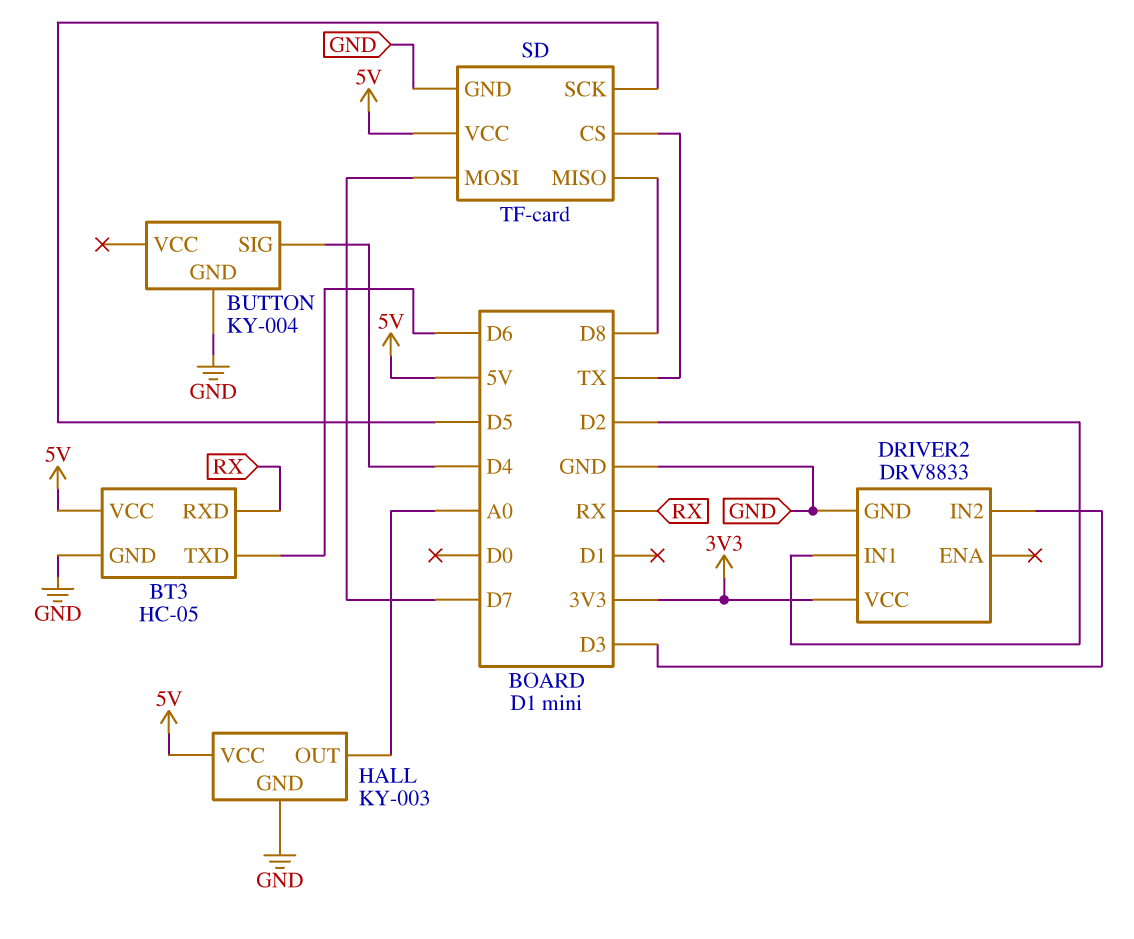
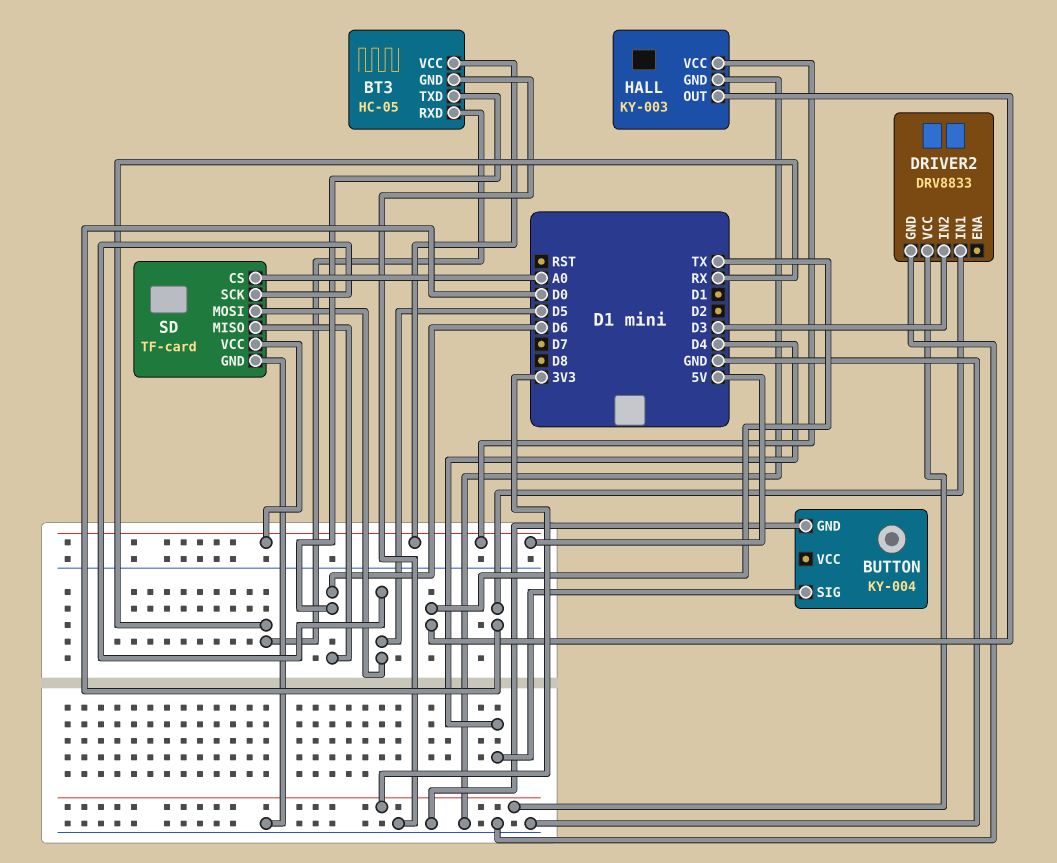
DRIVER2 pin IN1: D2 -> D0
HALL pin OUT: A0 -> TX
SD pin CS: TX -> A0
SD pin MISO: D8 -> D6
SD pin MOSI: D7 -> D5

